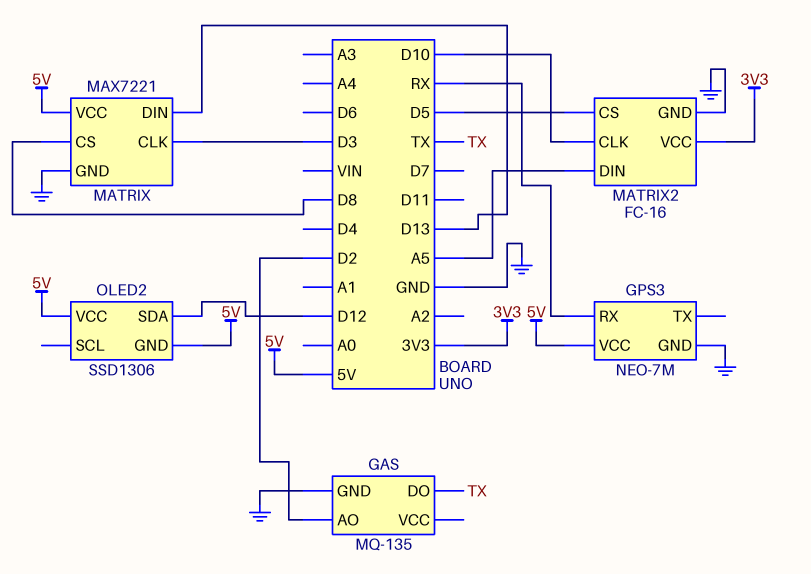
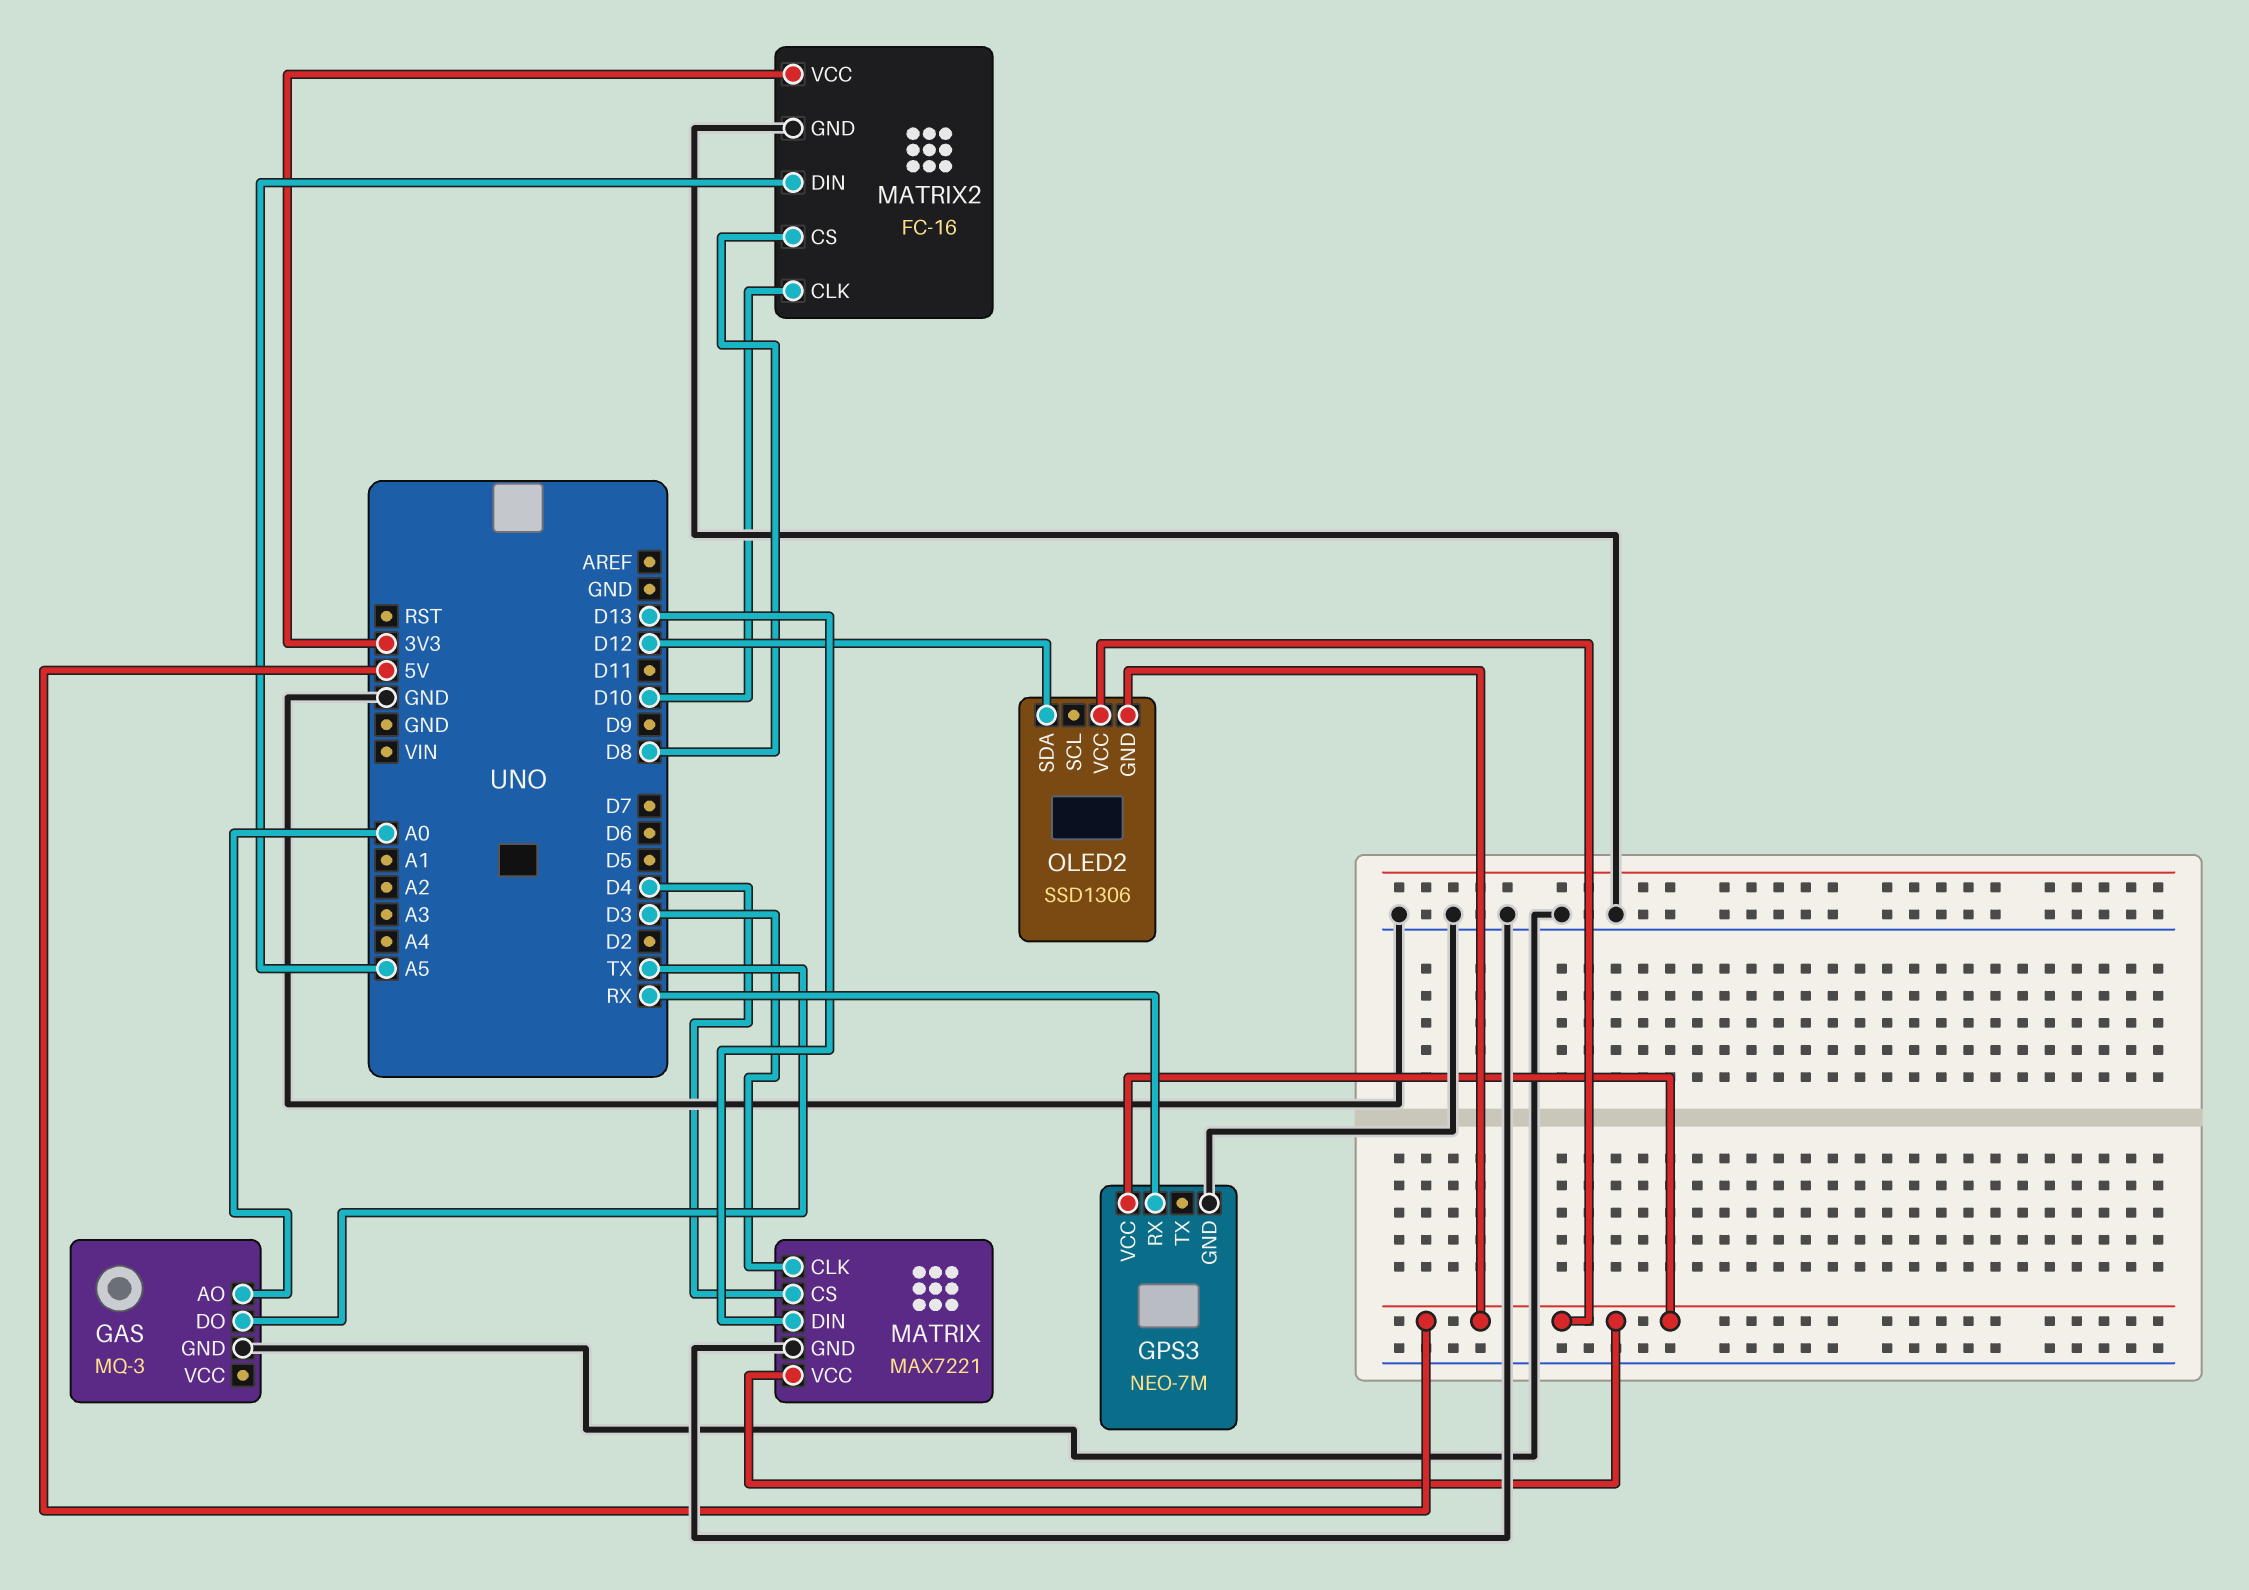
GAS: MQ-135 -> MQ-3
GAS pin AO: D2 -> A0
MATRIX pin CS: D8 -> D4
MATRIX2 pin CS: D5 -> D8

